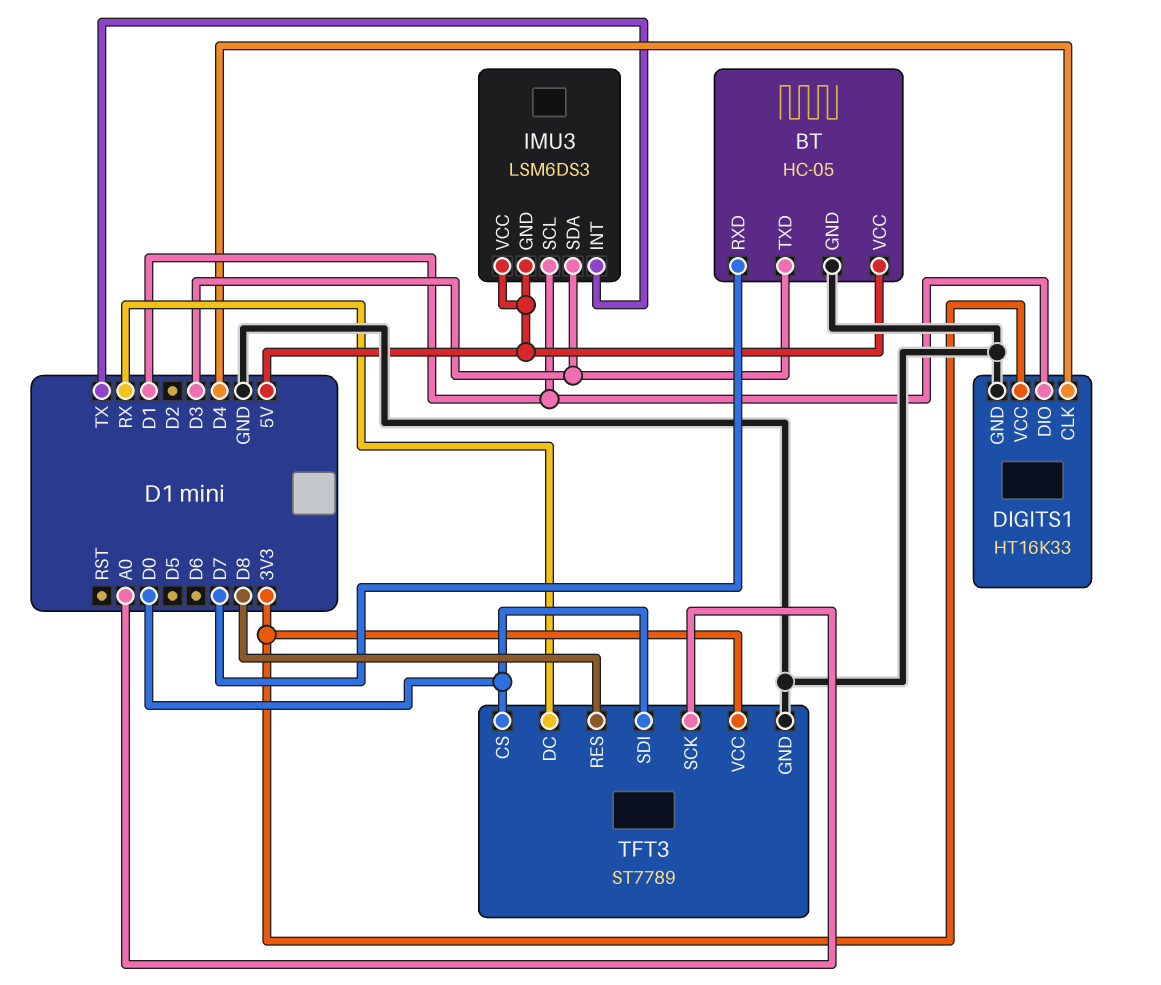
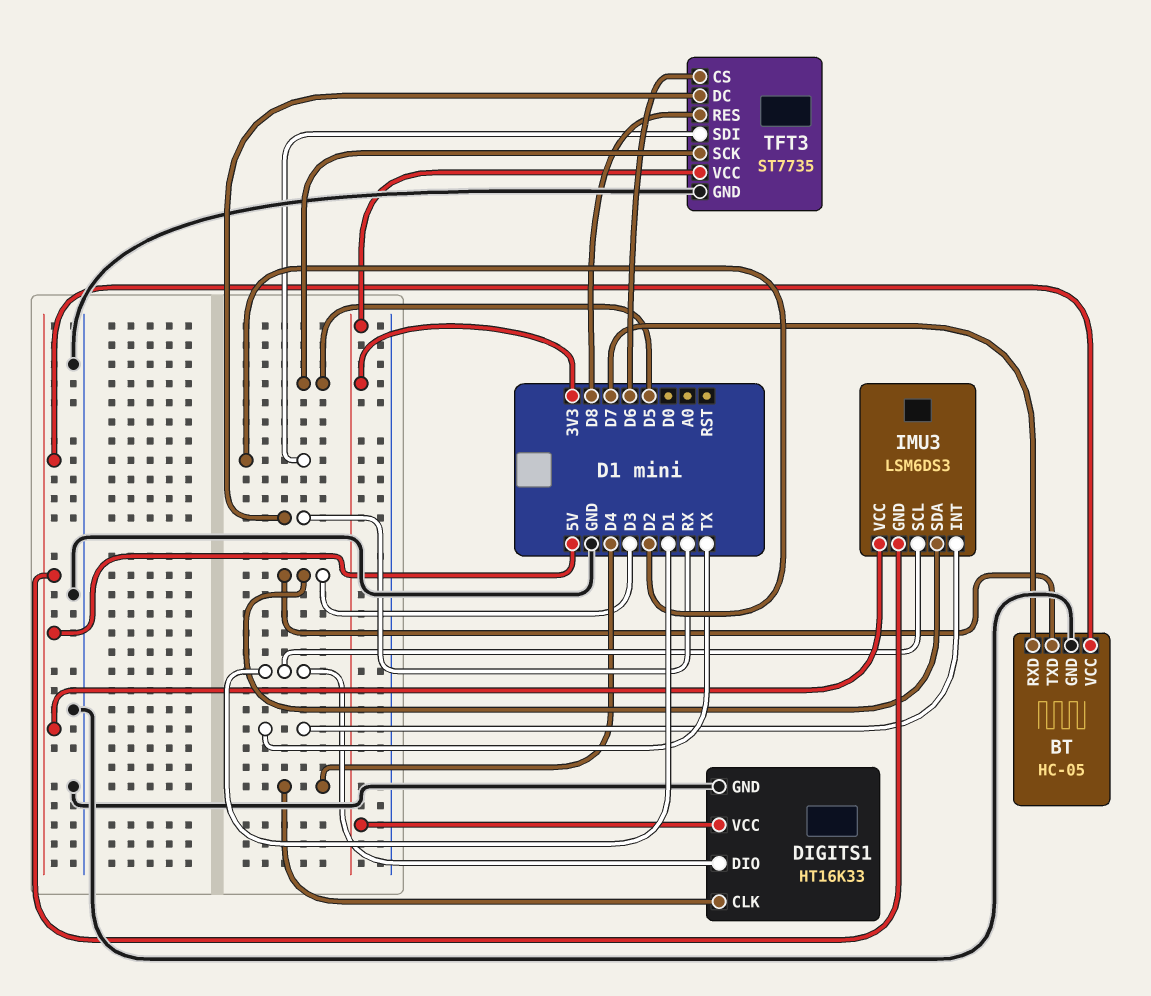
TFT3: ST7789 -> ST7735
TFT3 pin CS: D0 -> D6
TFT3 pin SCK: A0 -> D5
TFT3 pin SDI: D0 -> D2

